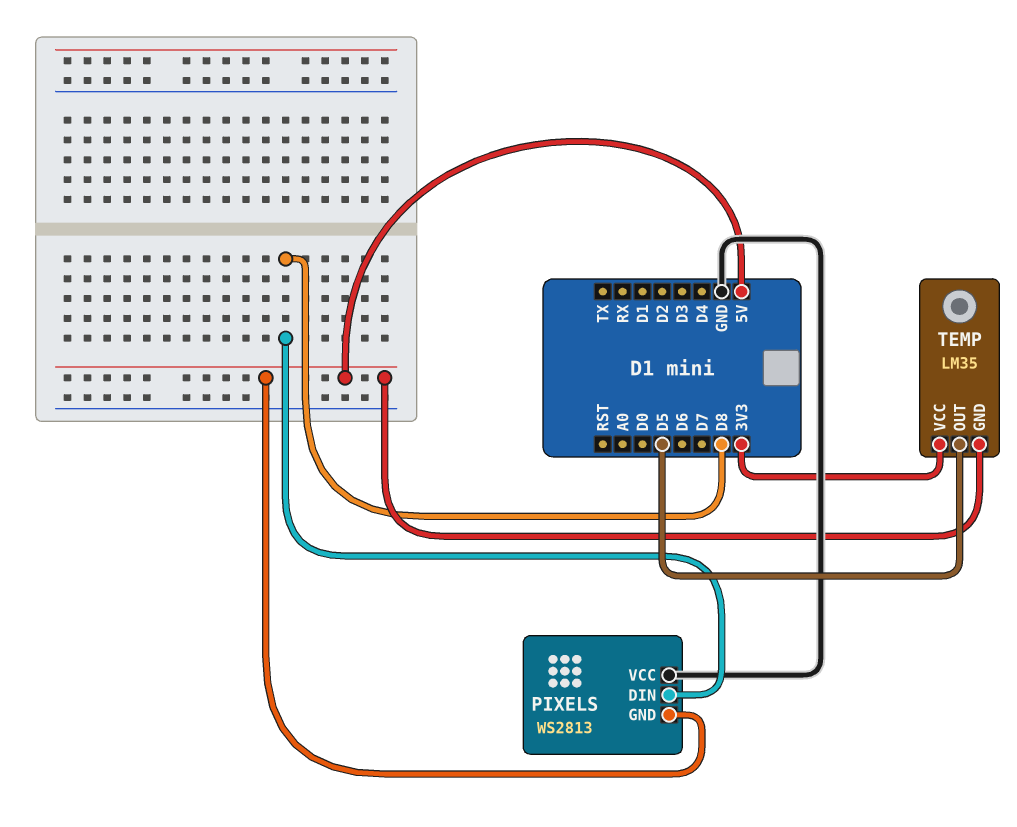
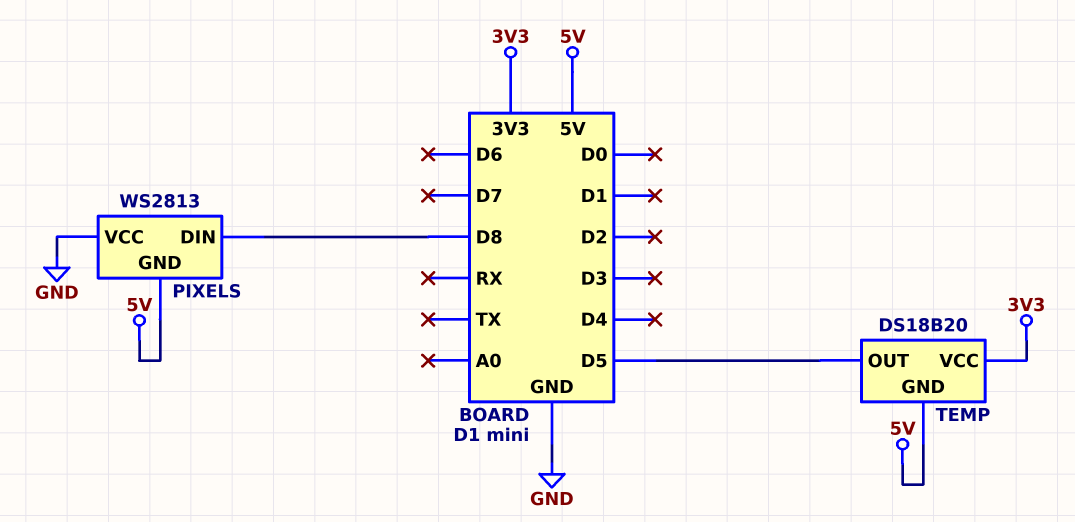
TEMP: LM35 -> DS18B20

